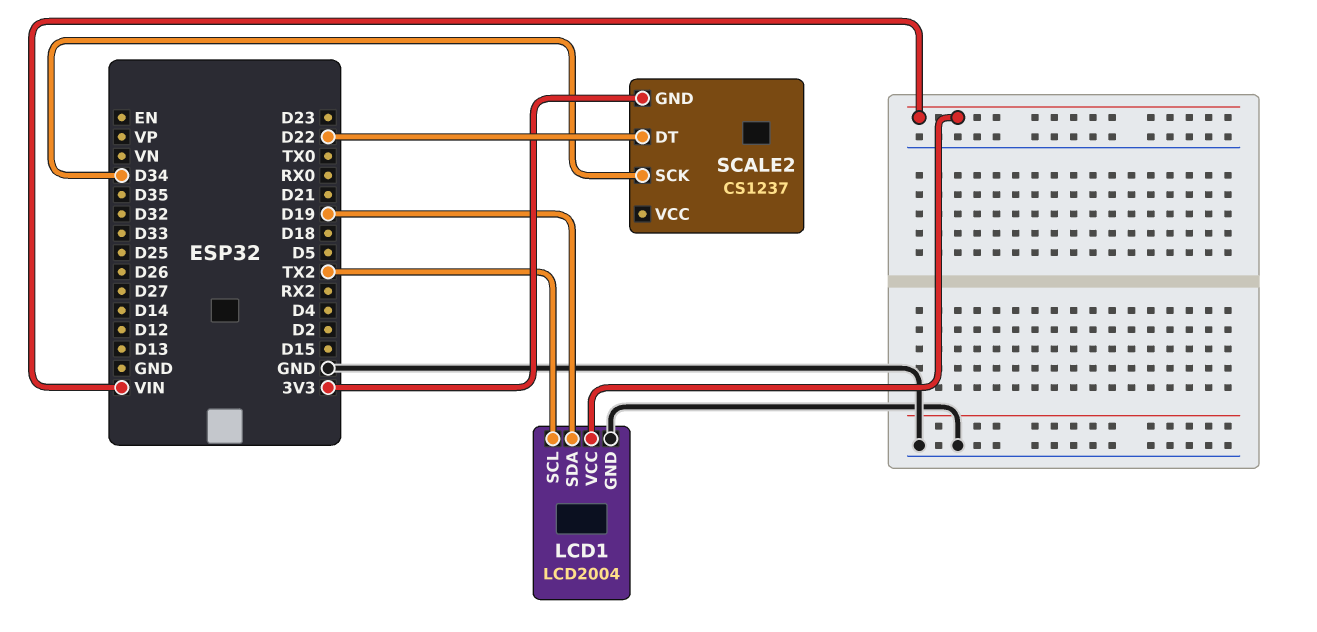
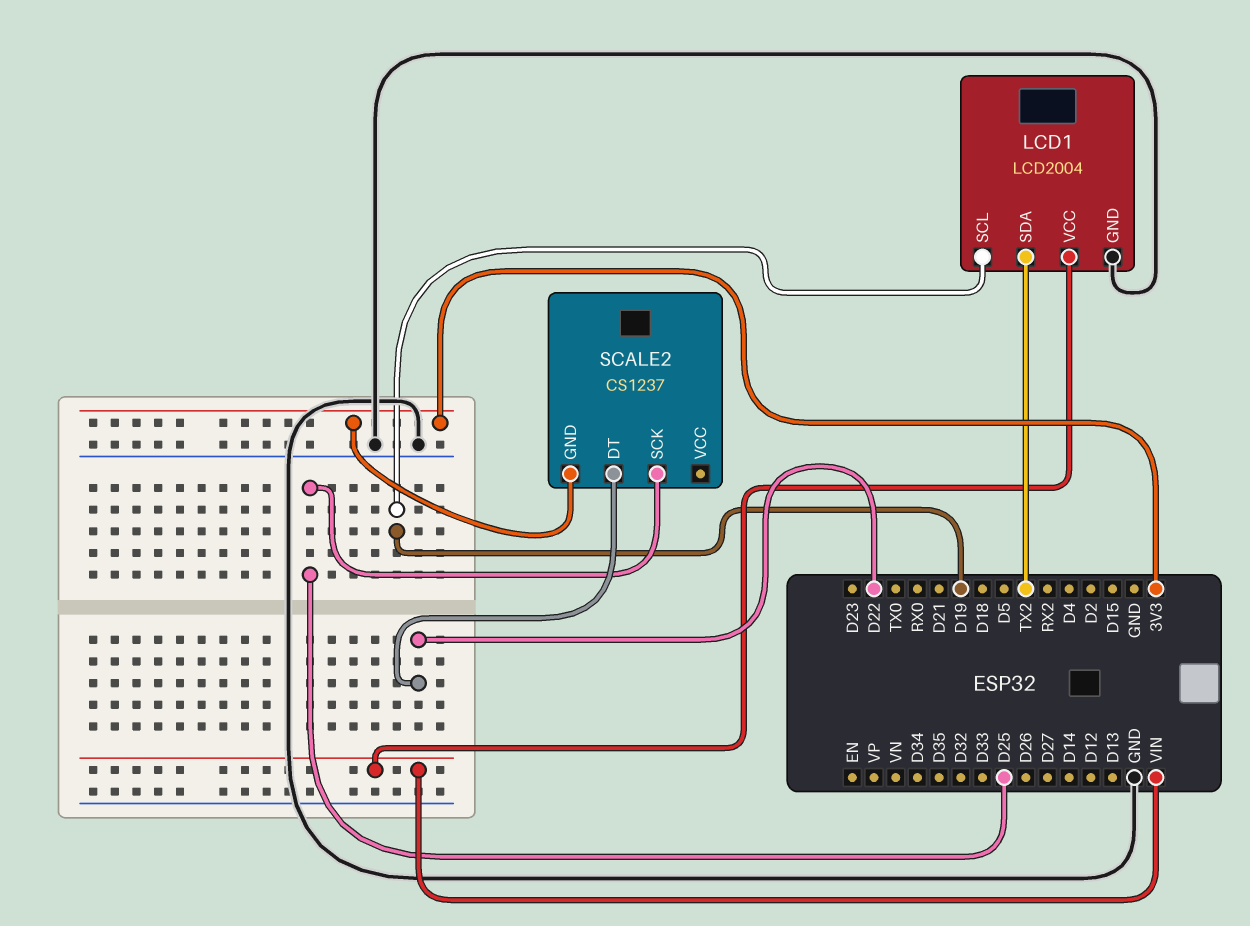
LCD1 pin SCL: TX2 -> D19
LCD1 pin SDA: D19 -> TX2
SCALE2 pin SCK: D34 -> D25

